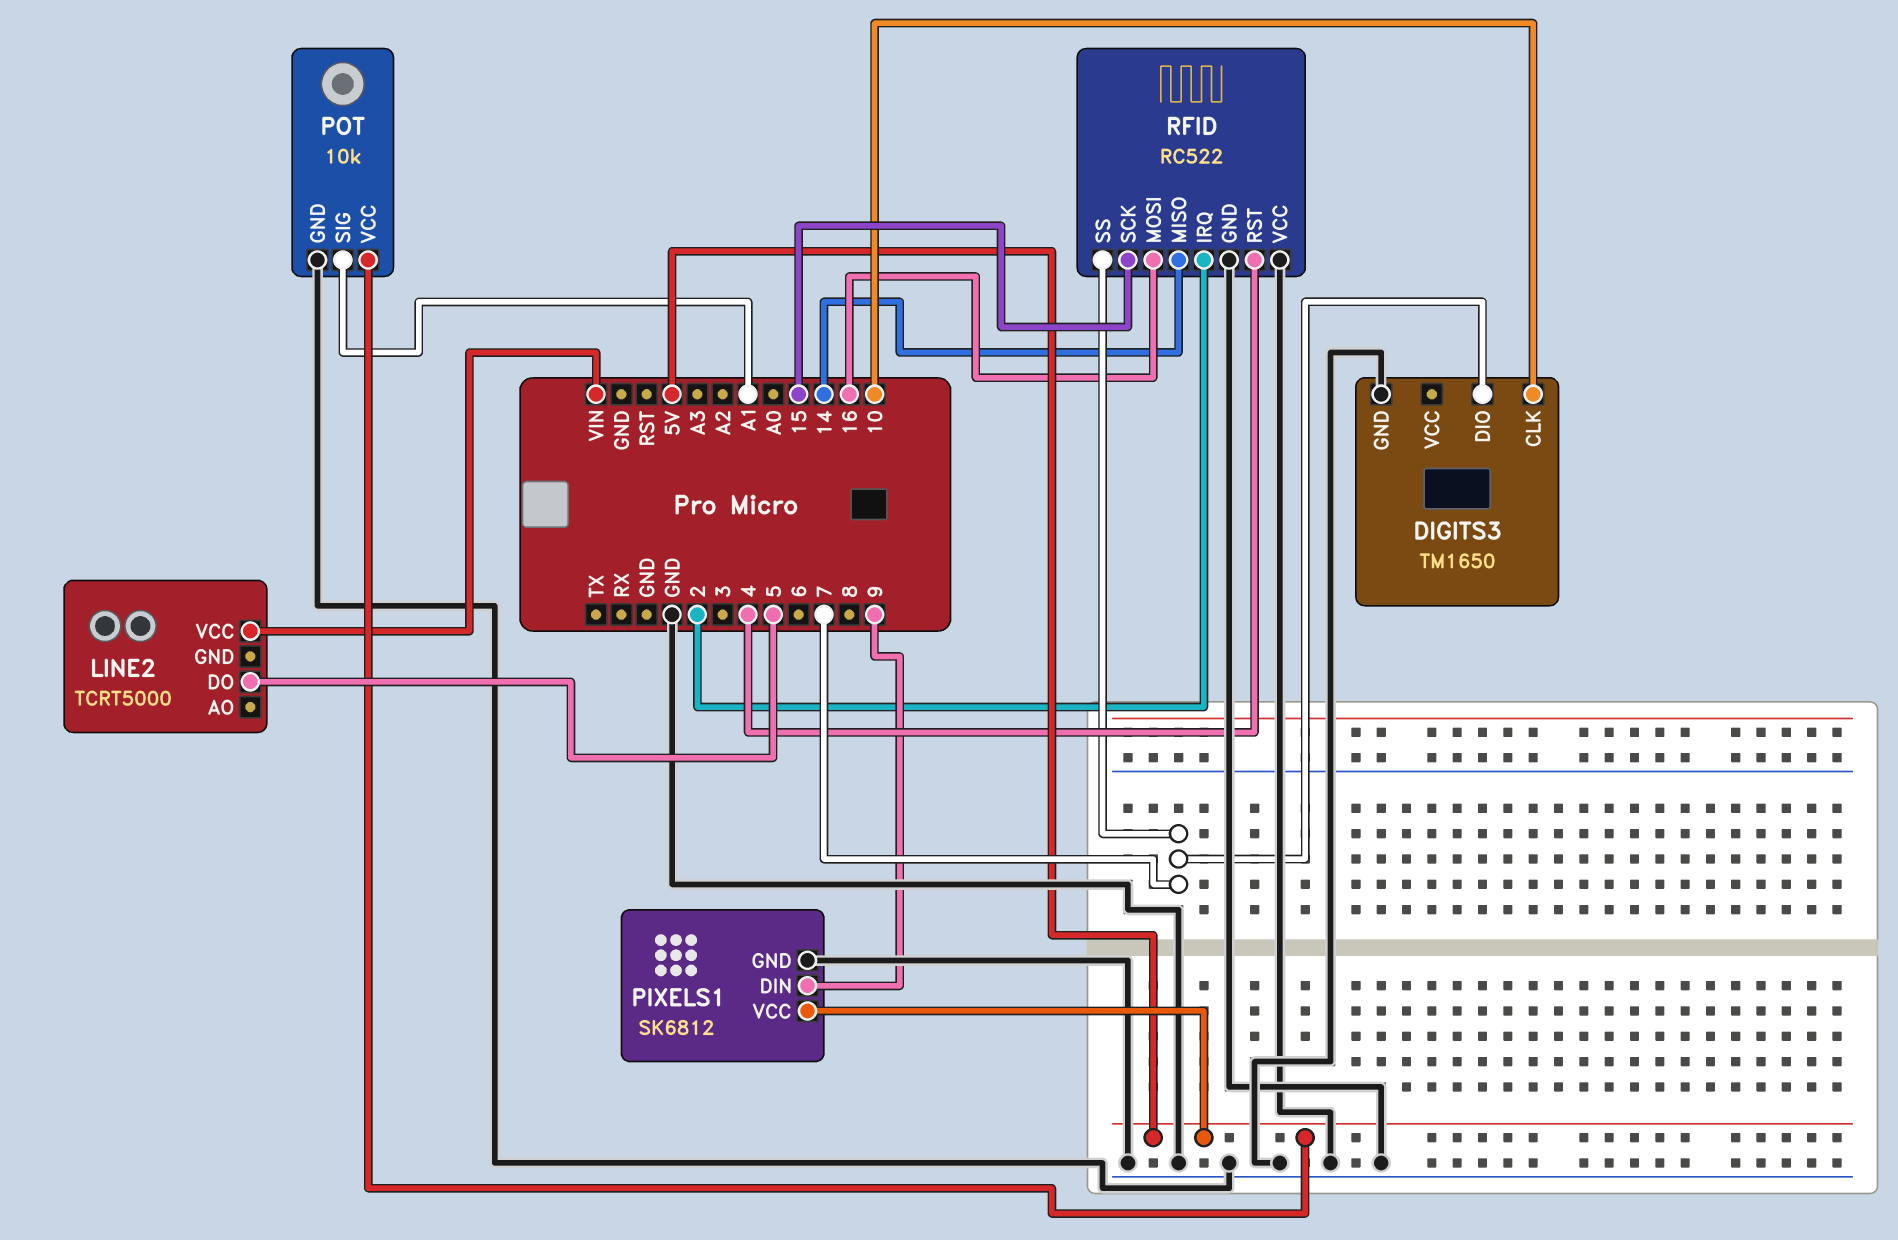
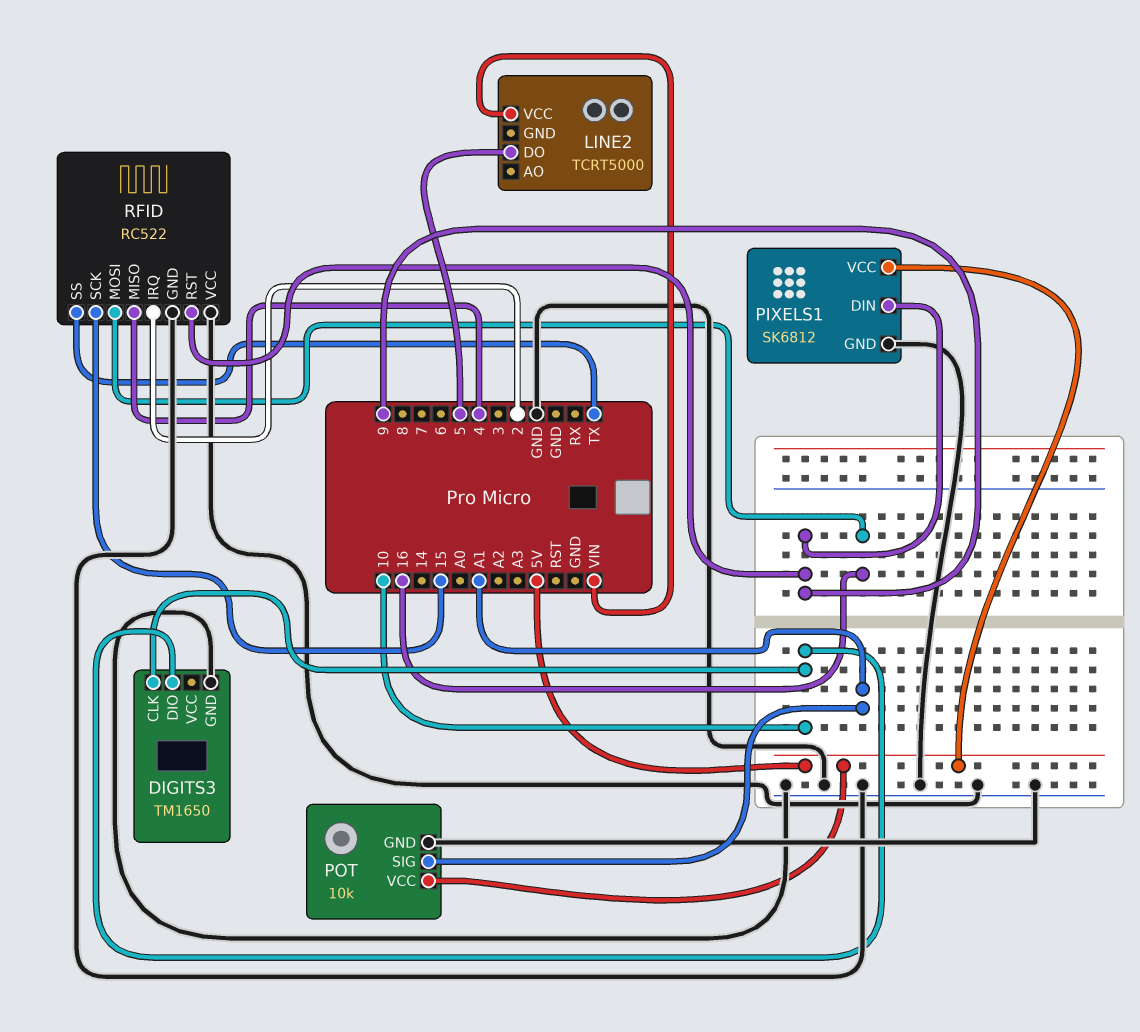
DIGITS3 pin DIO: 7 -> 10
RFID pin MISO: 14 -> 4
RFID pin RST: 4 -> 9
RFID pin SS: 7 -> TX

